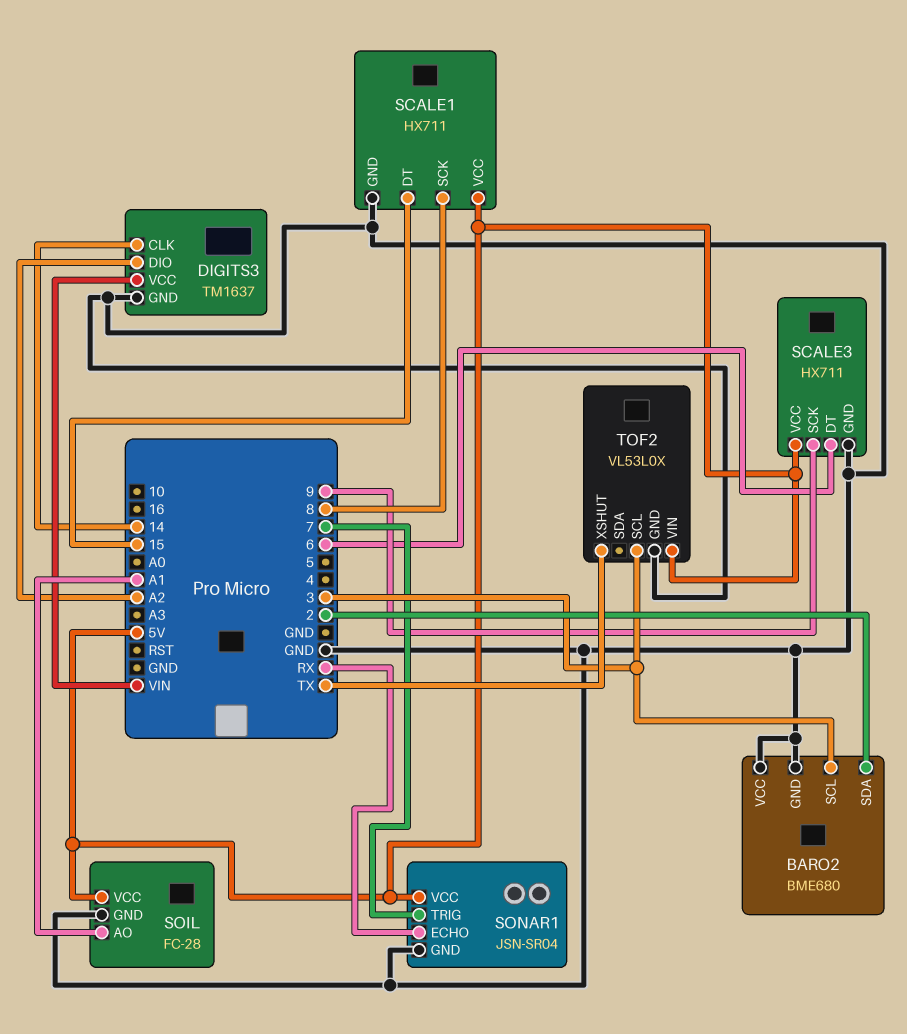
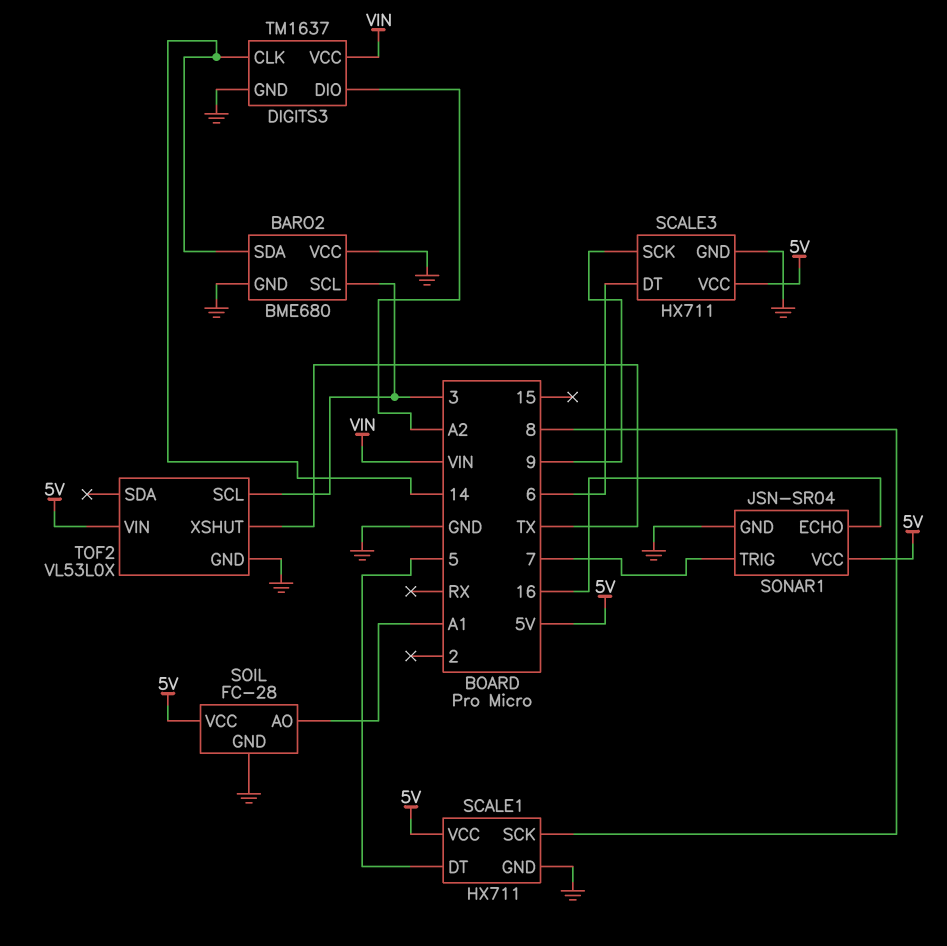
BARO2 pin SDA: 2 -> 14
SCALE1 pin DT: 15 -> 5
SONAR1 pin ECHO: RX -> 16

